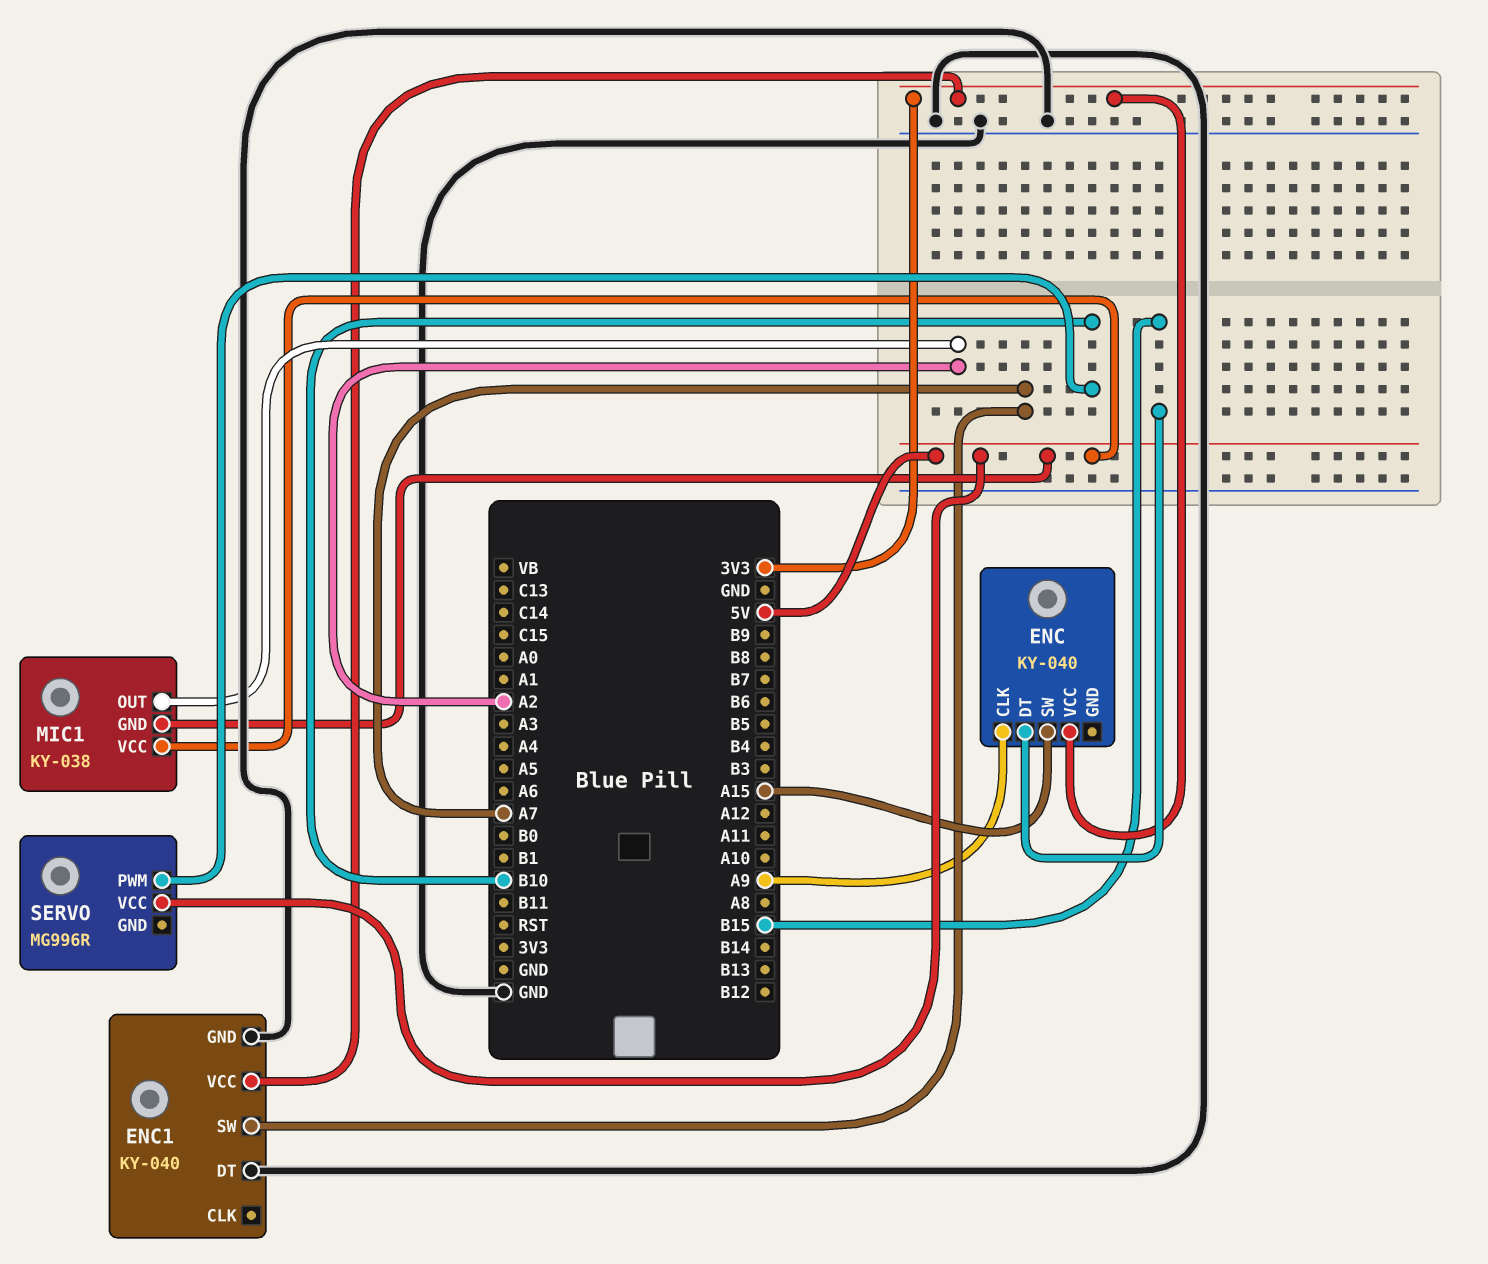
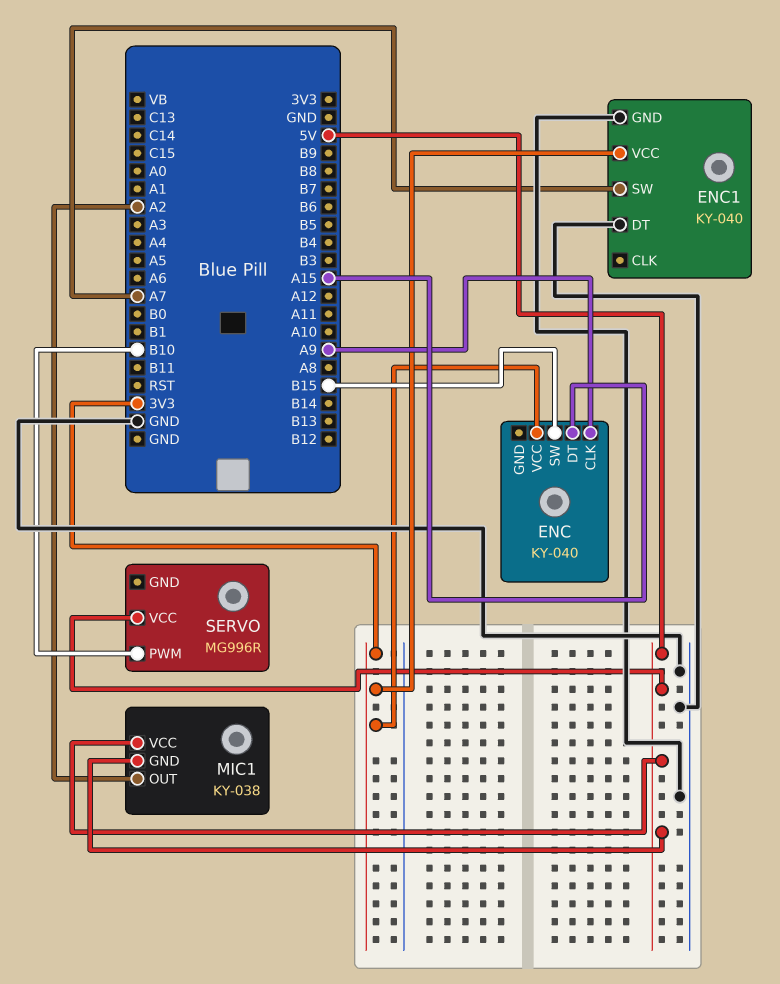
ENC pin DT: B15 -> A15
ENC pin SW: A15 -> B15

